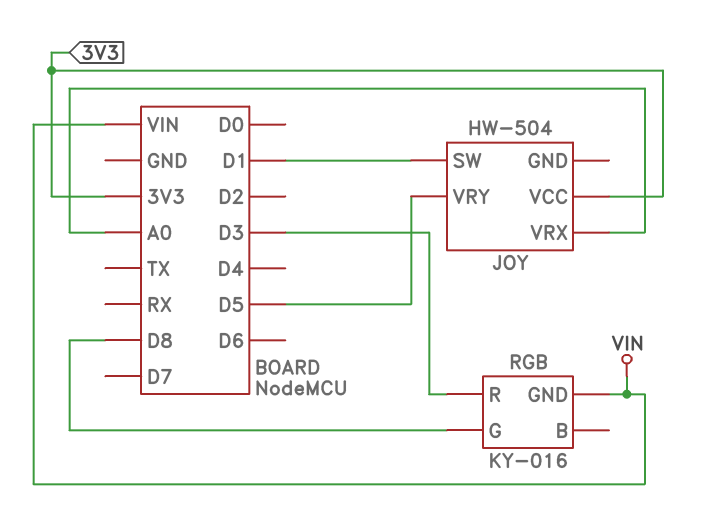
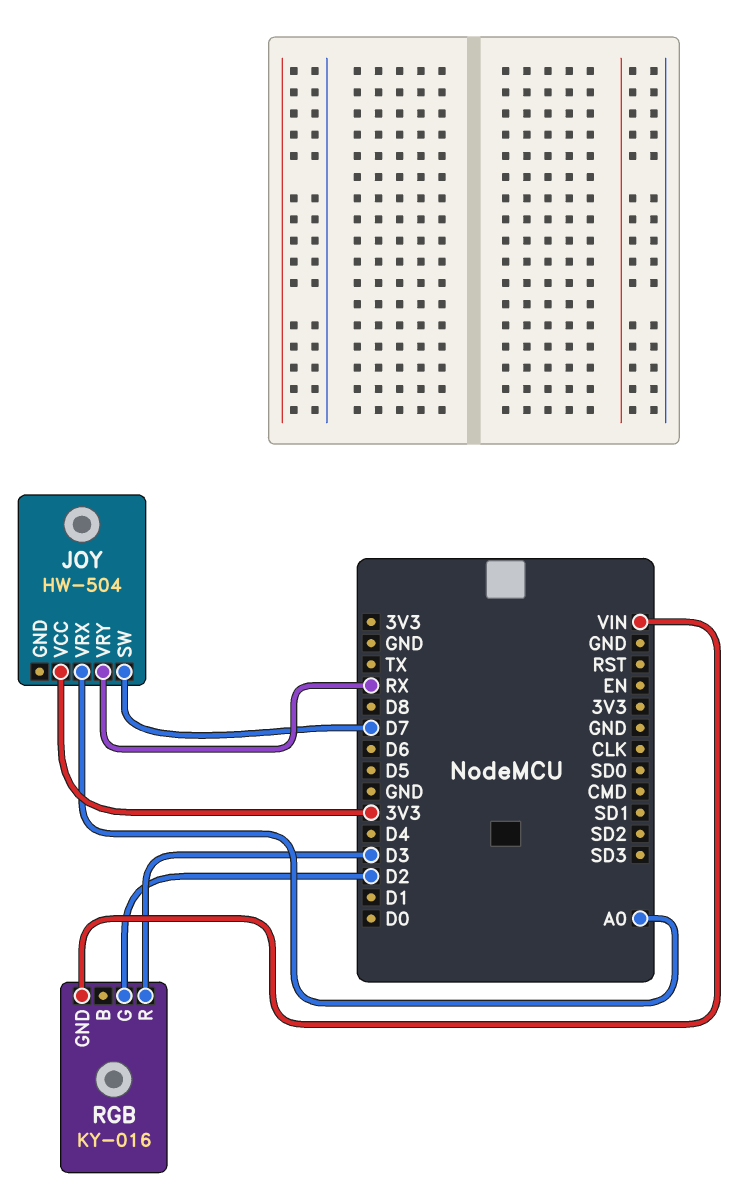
JOY pin SW: D1 -> D7
JOY pin VRY: D5 -> RX
RGB pin G: D8 -> D2

